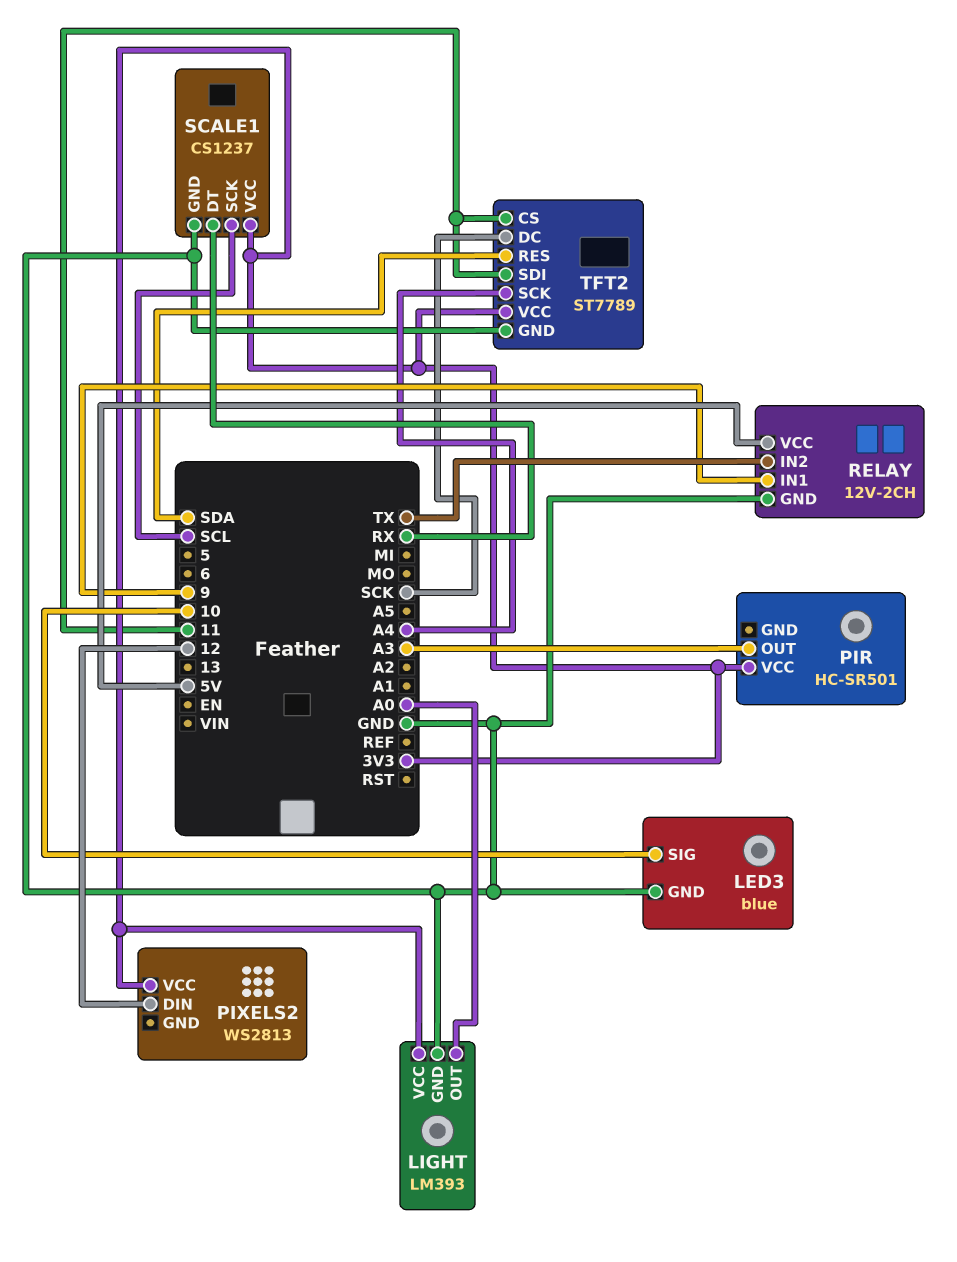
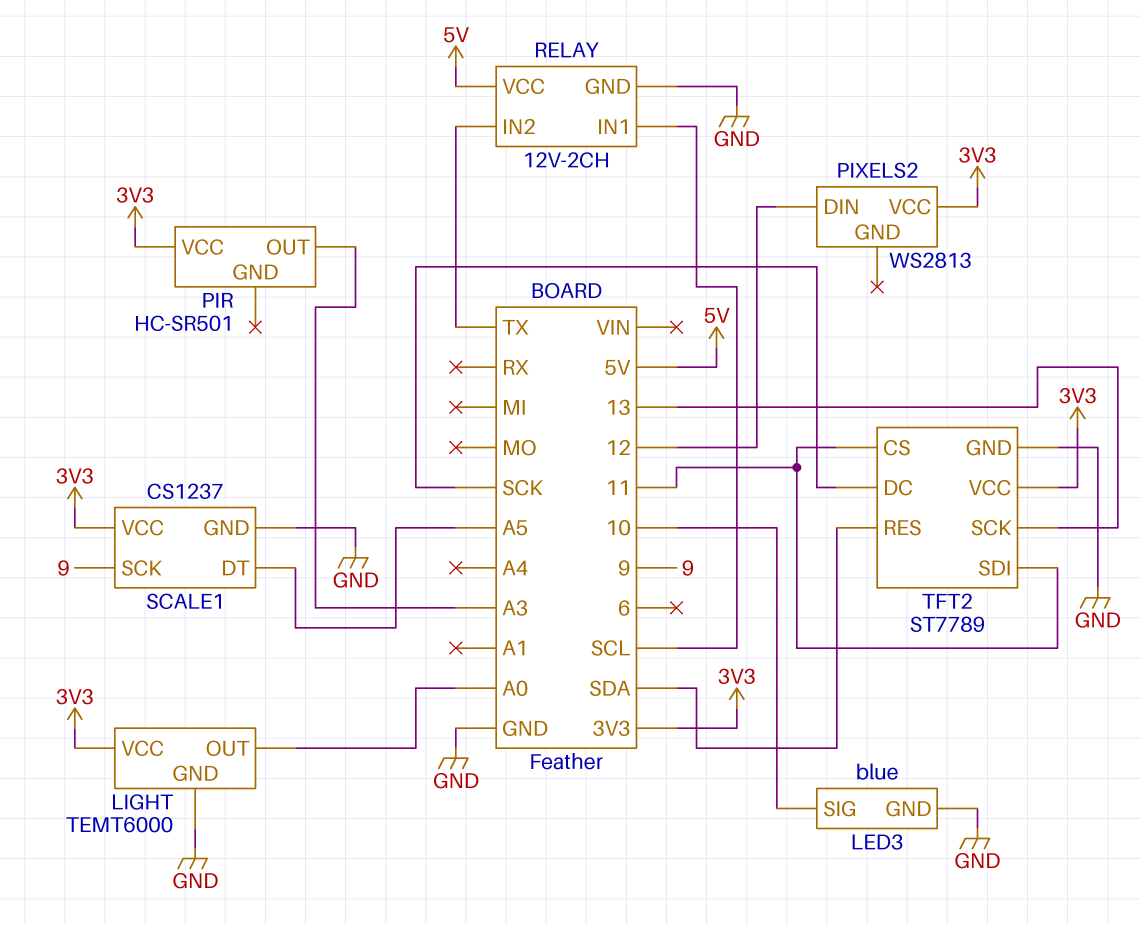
LIGHT: LM393 -> TEMT6000
RELAY pin IN1: 9 -> SCL
SCALE1 pin DT: RX -> A5
SCALE1 pin SCK: SCL -> 9
TFT2 pin SCK: A4 -> 13

